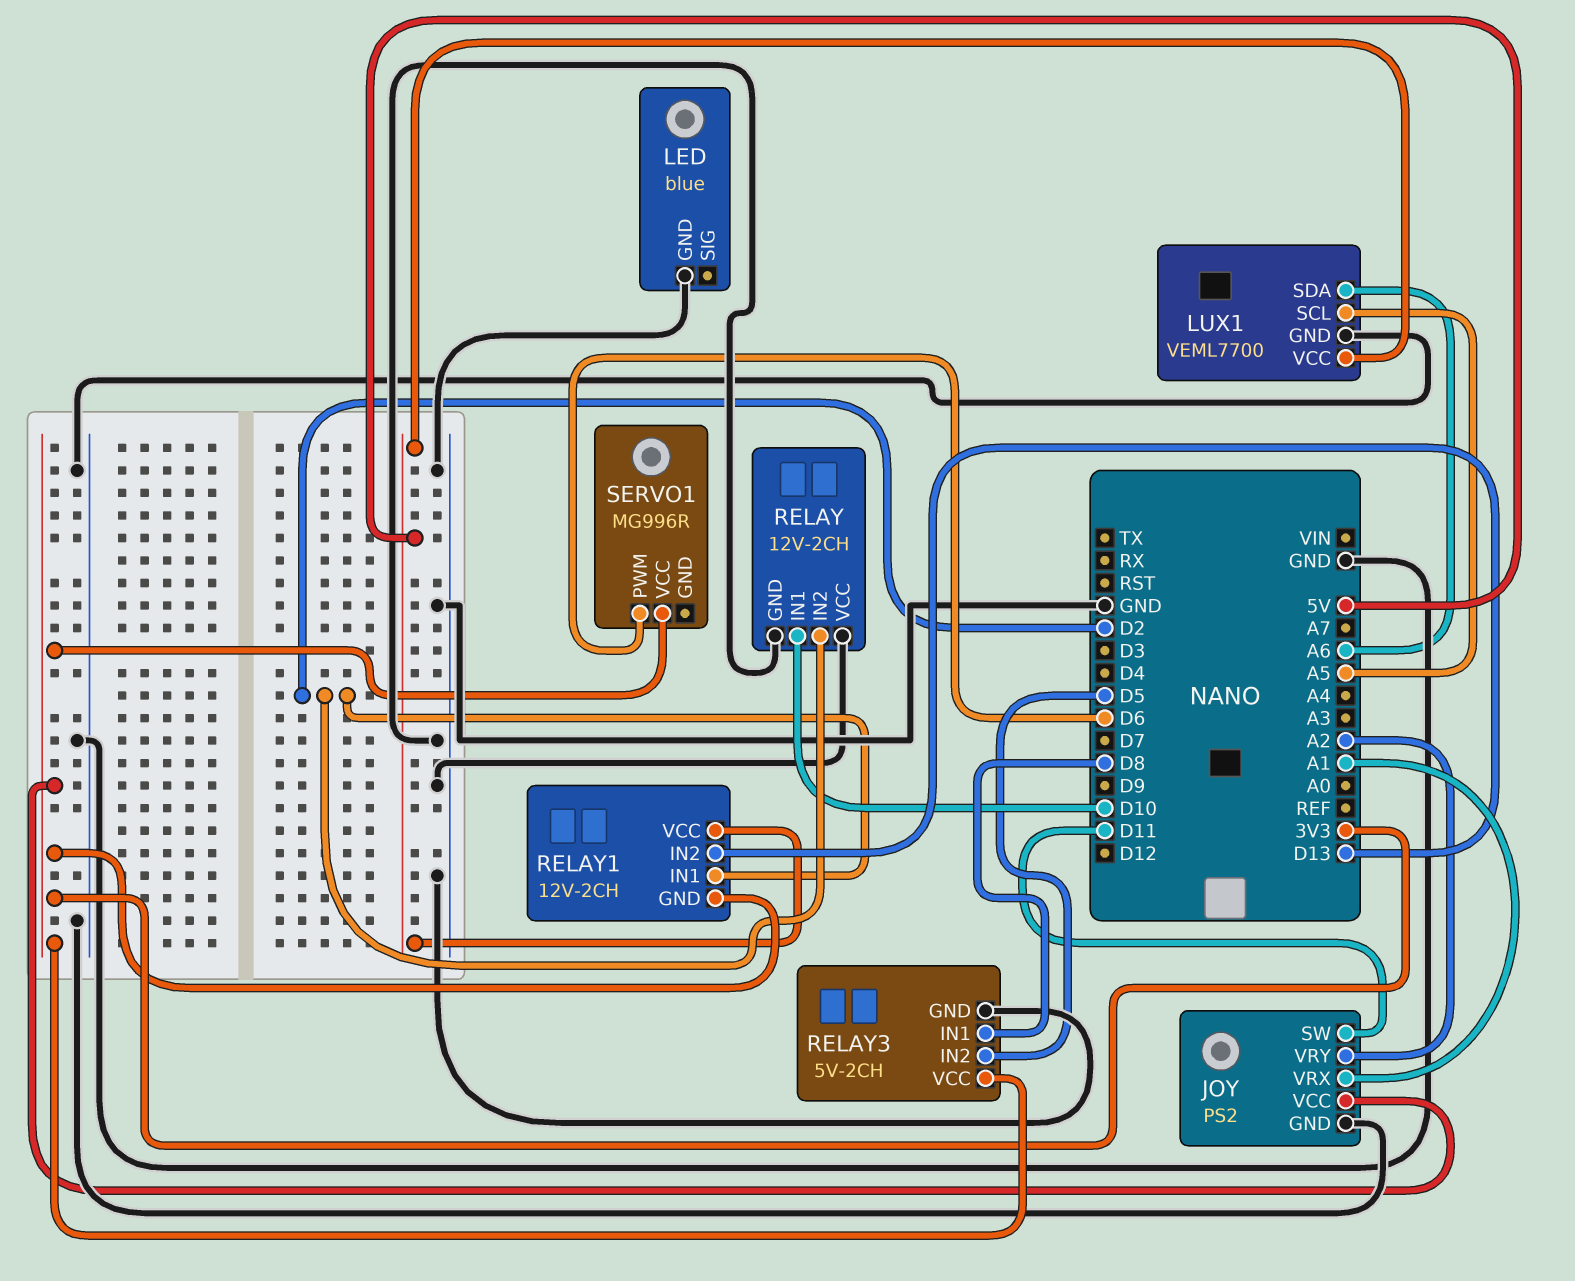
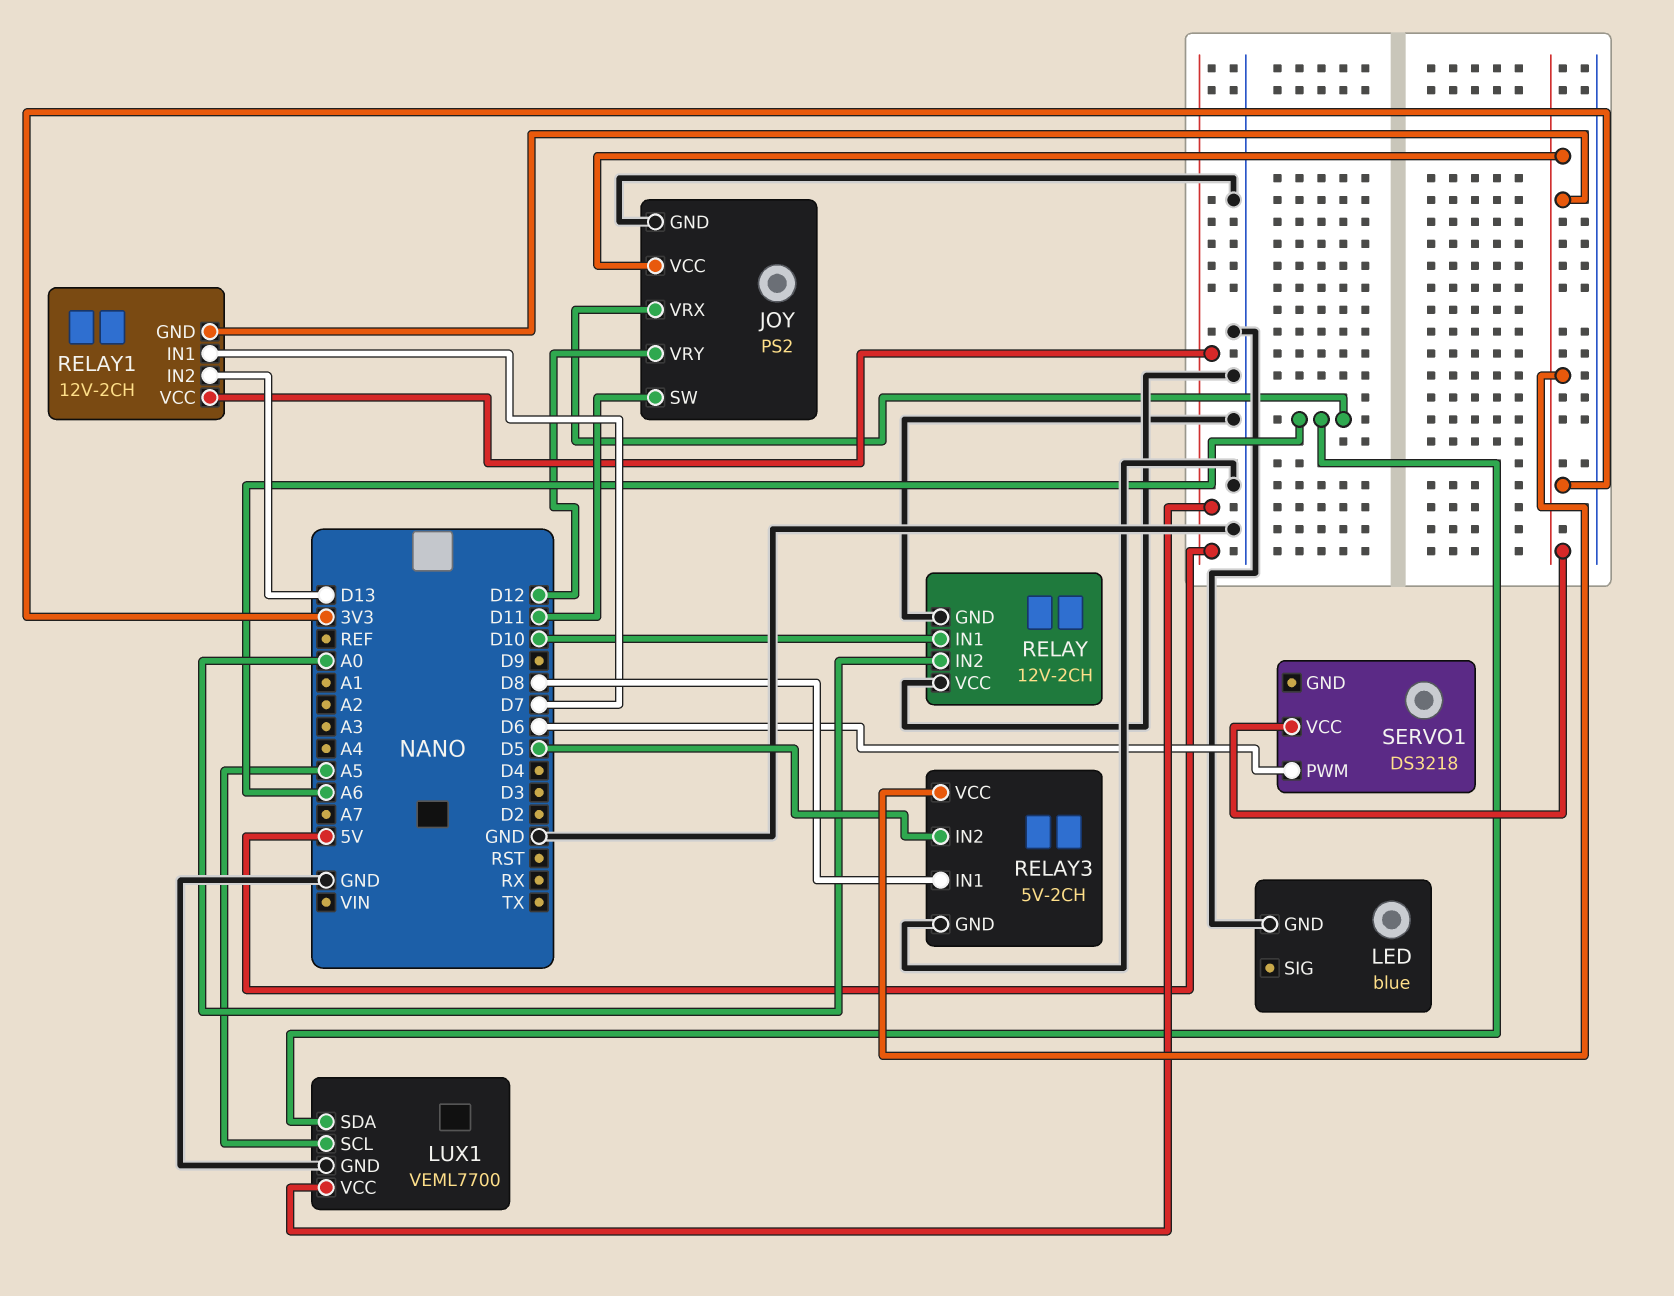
JOY pin VRX: A1 -> A6
JOY pin VRY: A2 -> D12
RELAY pin IN2: D2 -> A0
RELAY1 pin IN1: D2 -> D7
SERVO1: MG996R -> DS3218

